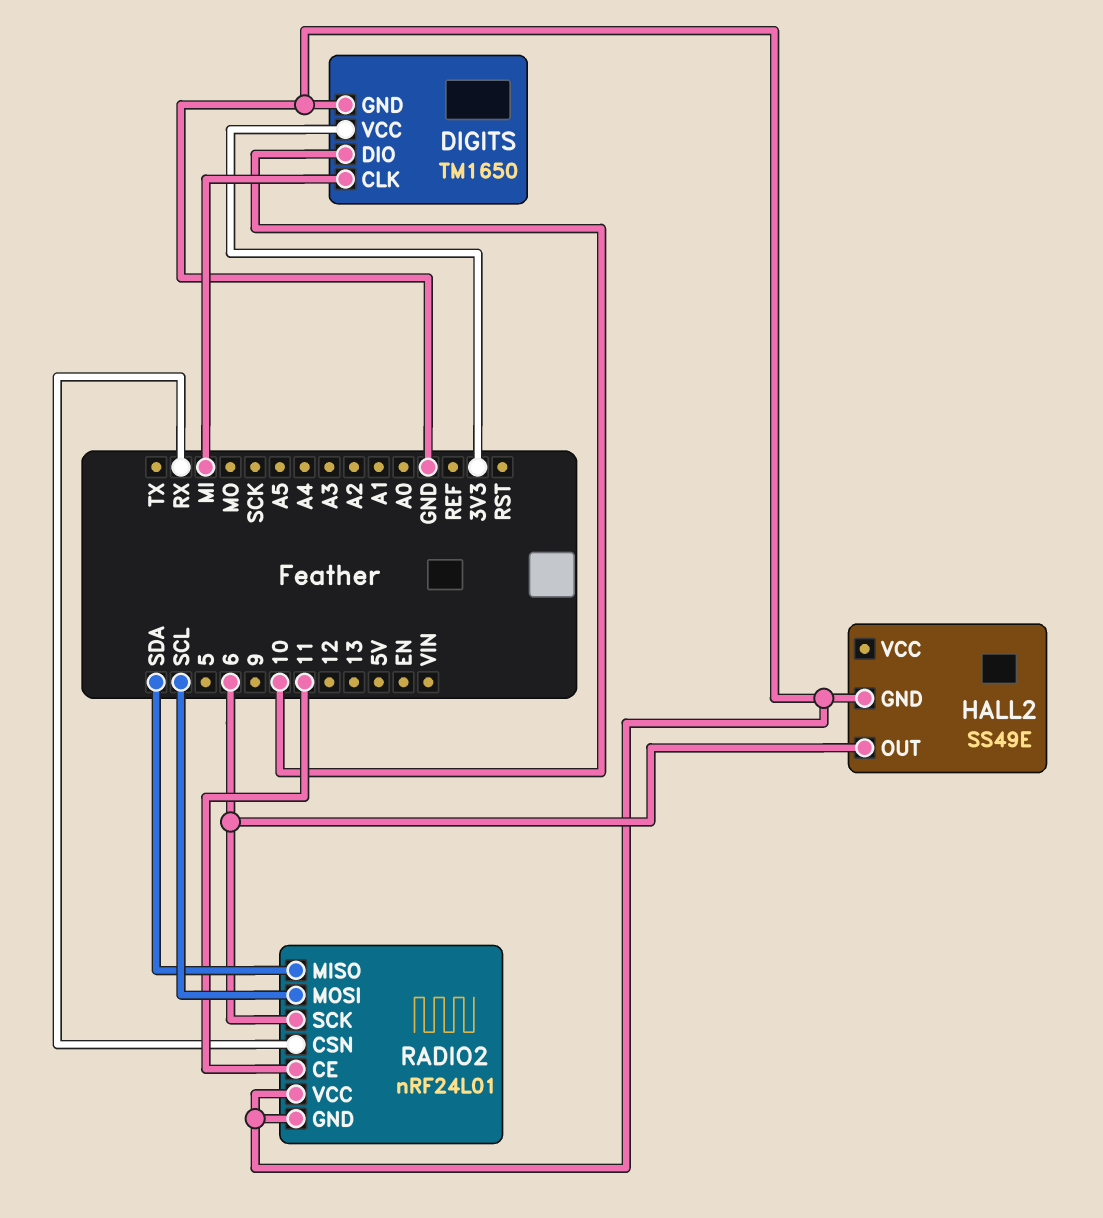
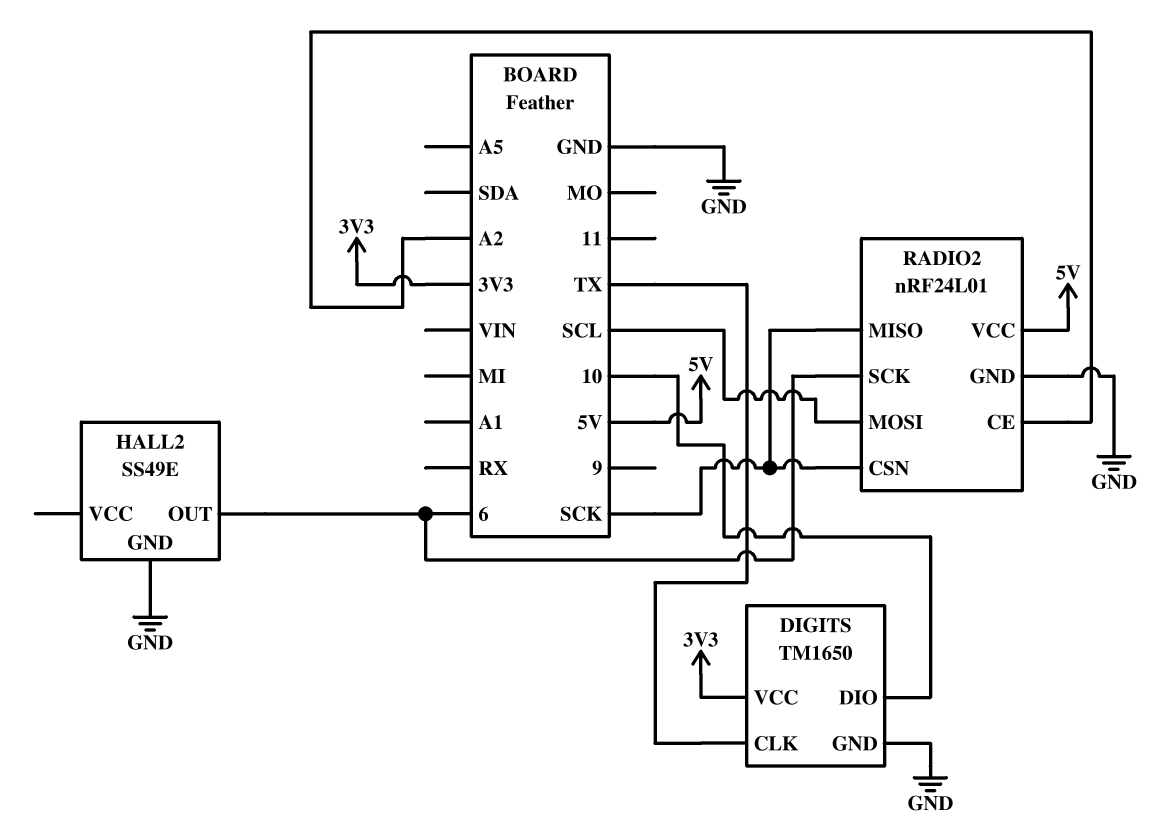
DIGITS pin CLK: MI -> TX
RADIO2 pin CE: 11 -> A2
RADIO2 pin CSN: RX -> SCK
RADIO2 pin MISO: SDA -> SCK
RADIO2 pin VCC: GND -> 5V

